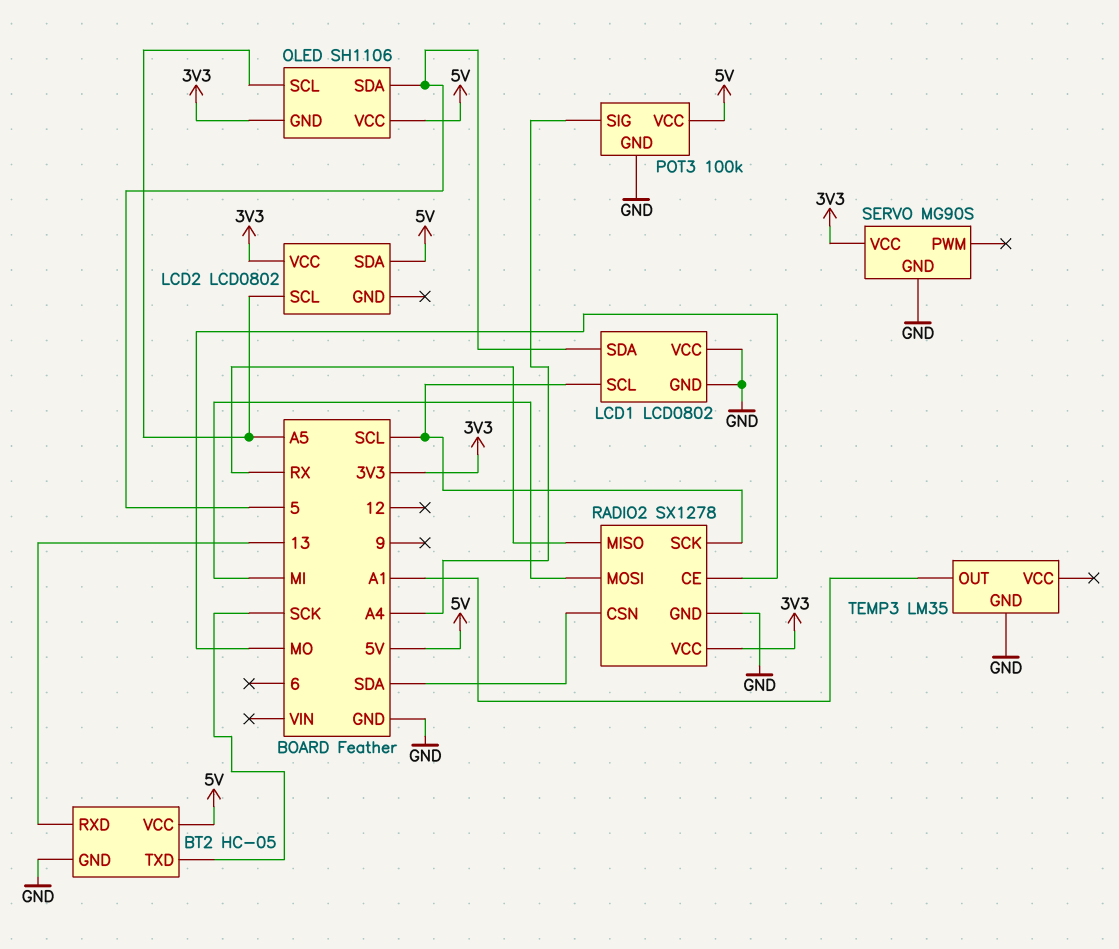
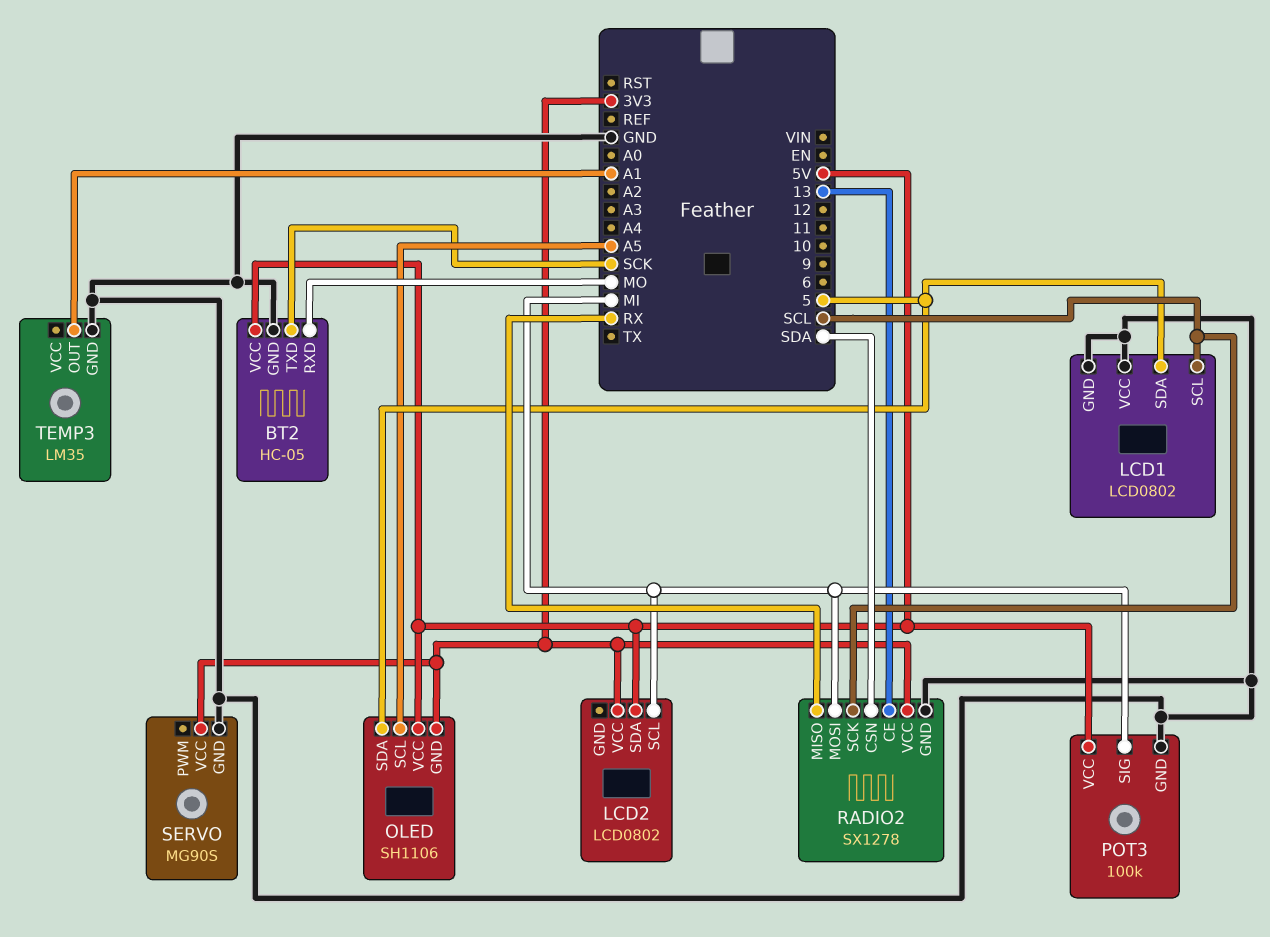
BT2 pin RXD: 13 -> MO
LCD2 pin SCL: A5 -> MI
POT3 pin SIG: A4 -> MI
RADIO2 pin CE: MO -> 13

